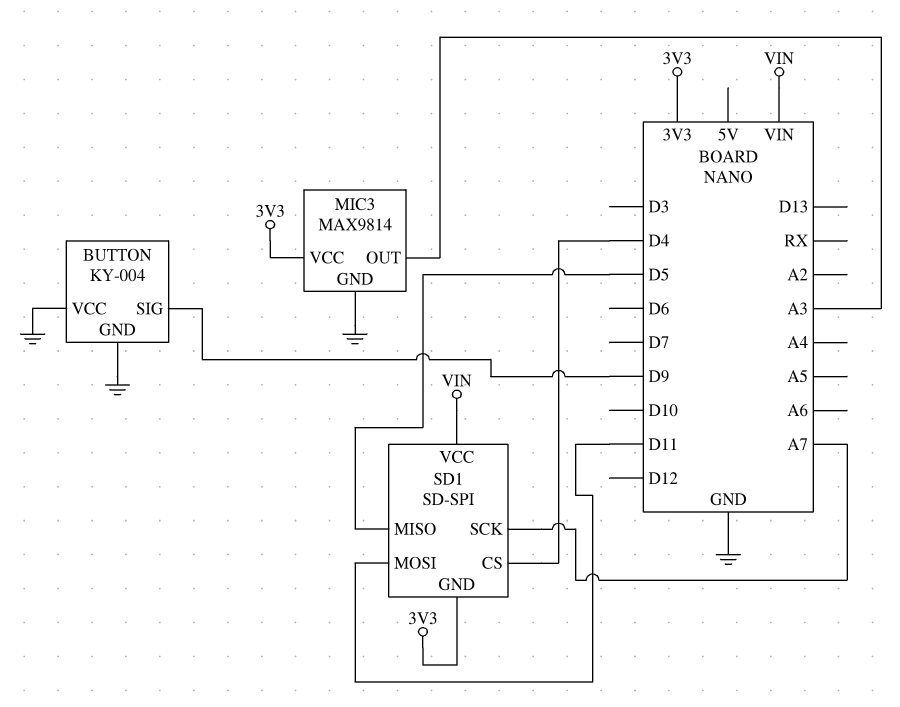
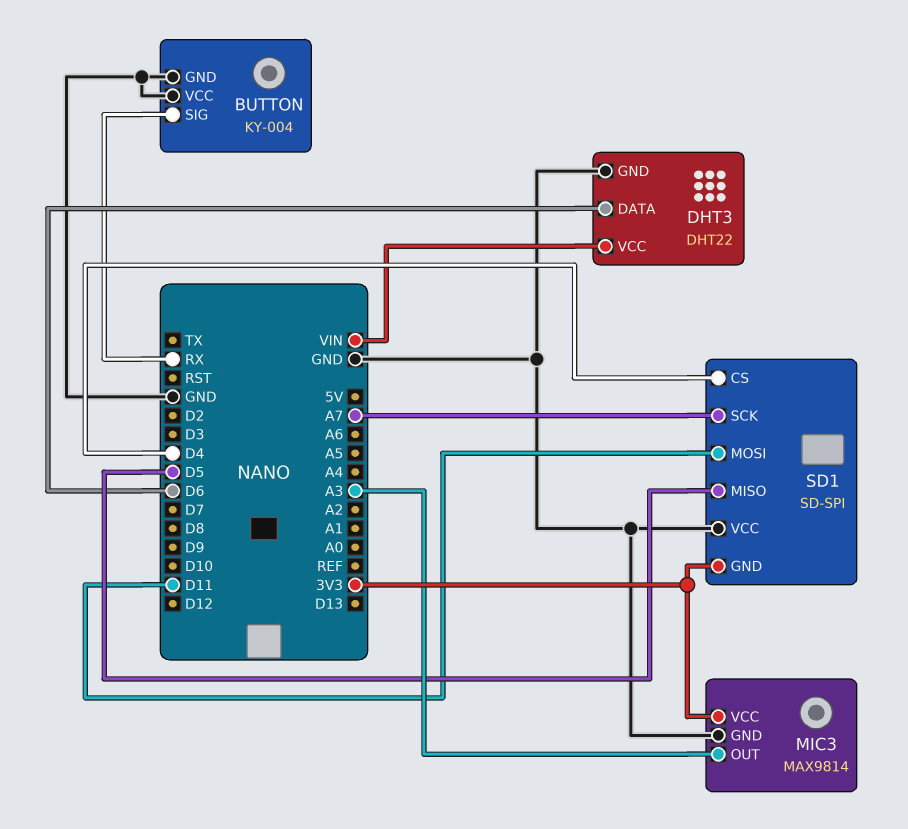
BUTTON pin SIG: D9 -> RX
DHT3: none -> DHT22
DHT3 pin DATA: none -> D6
DHT3 pin GND: none -> GND
DHT3 pin VCC: none -> VIN
SD1 pin VCC: VIN -> GND

